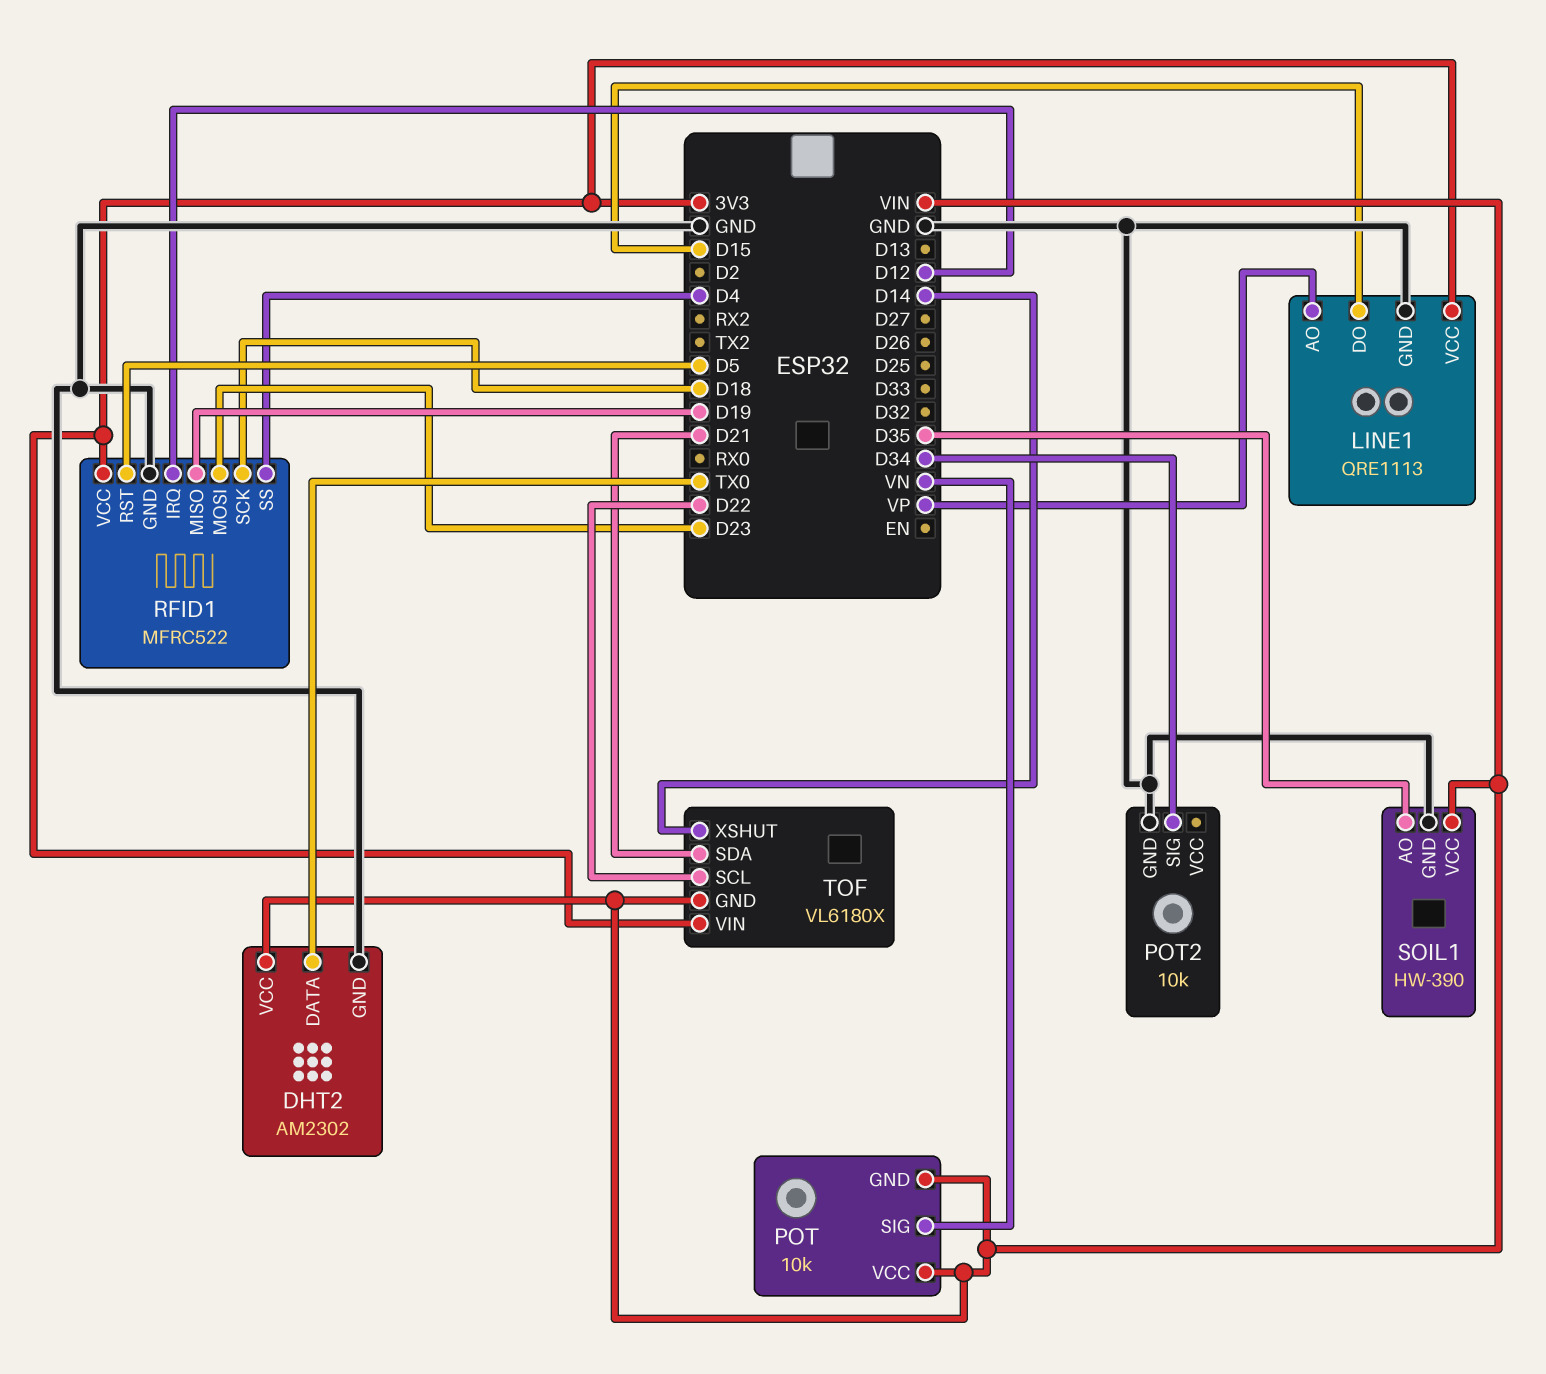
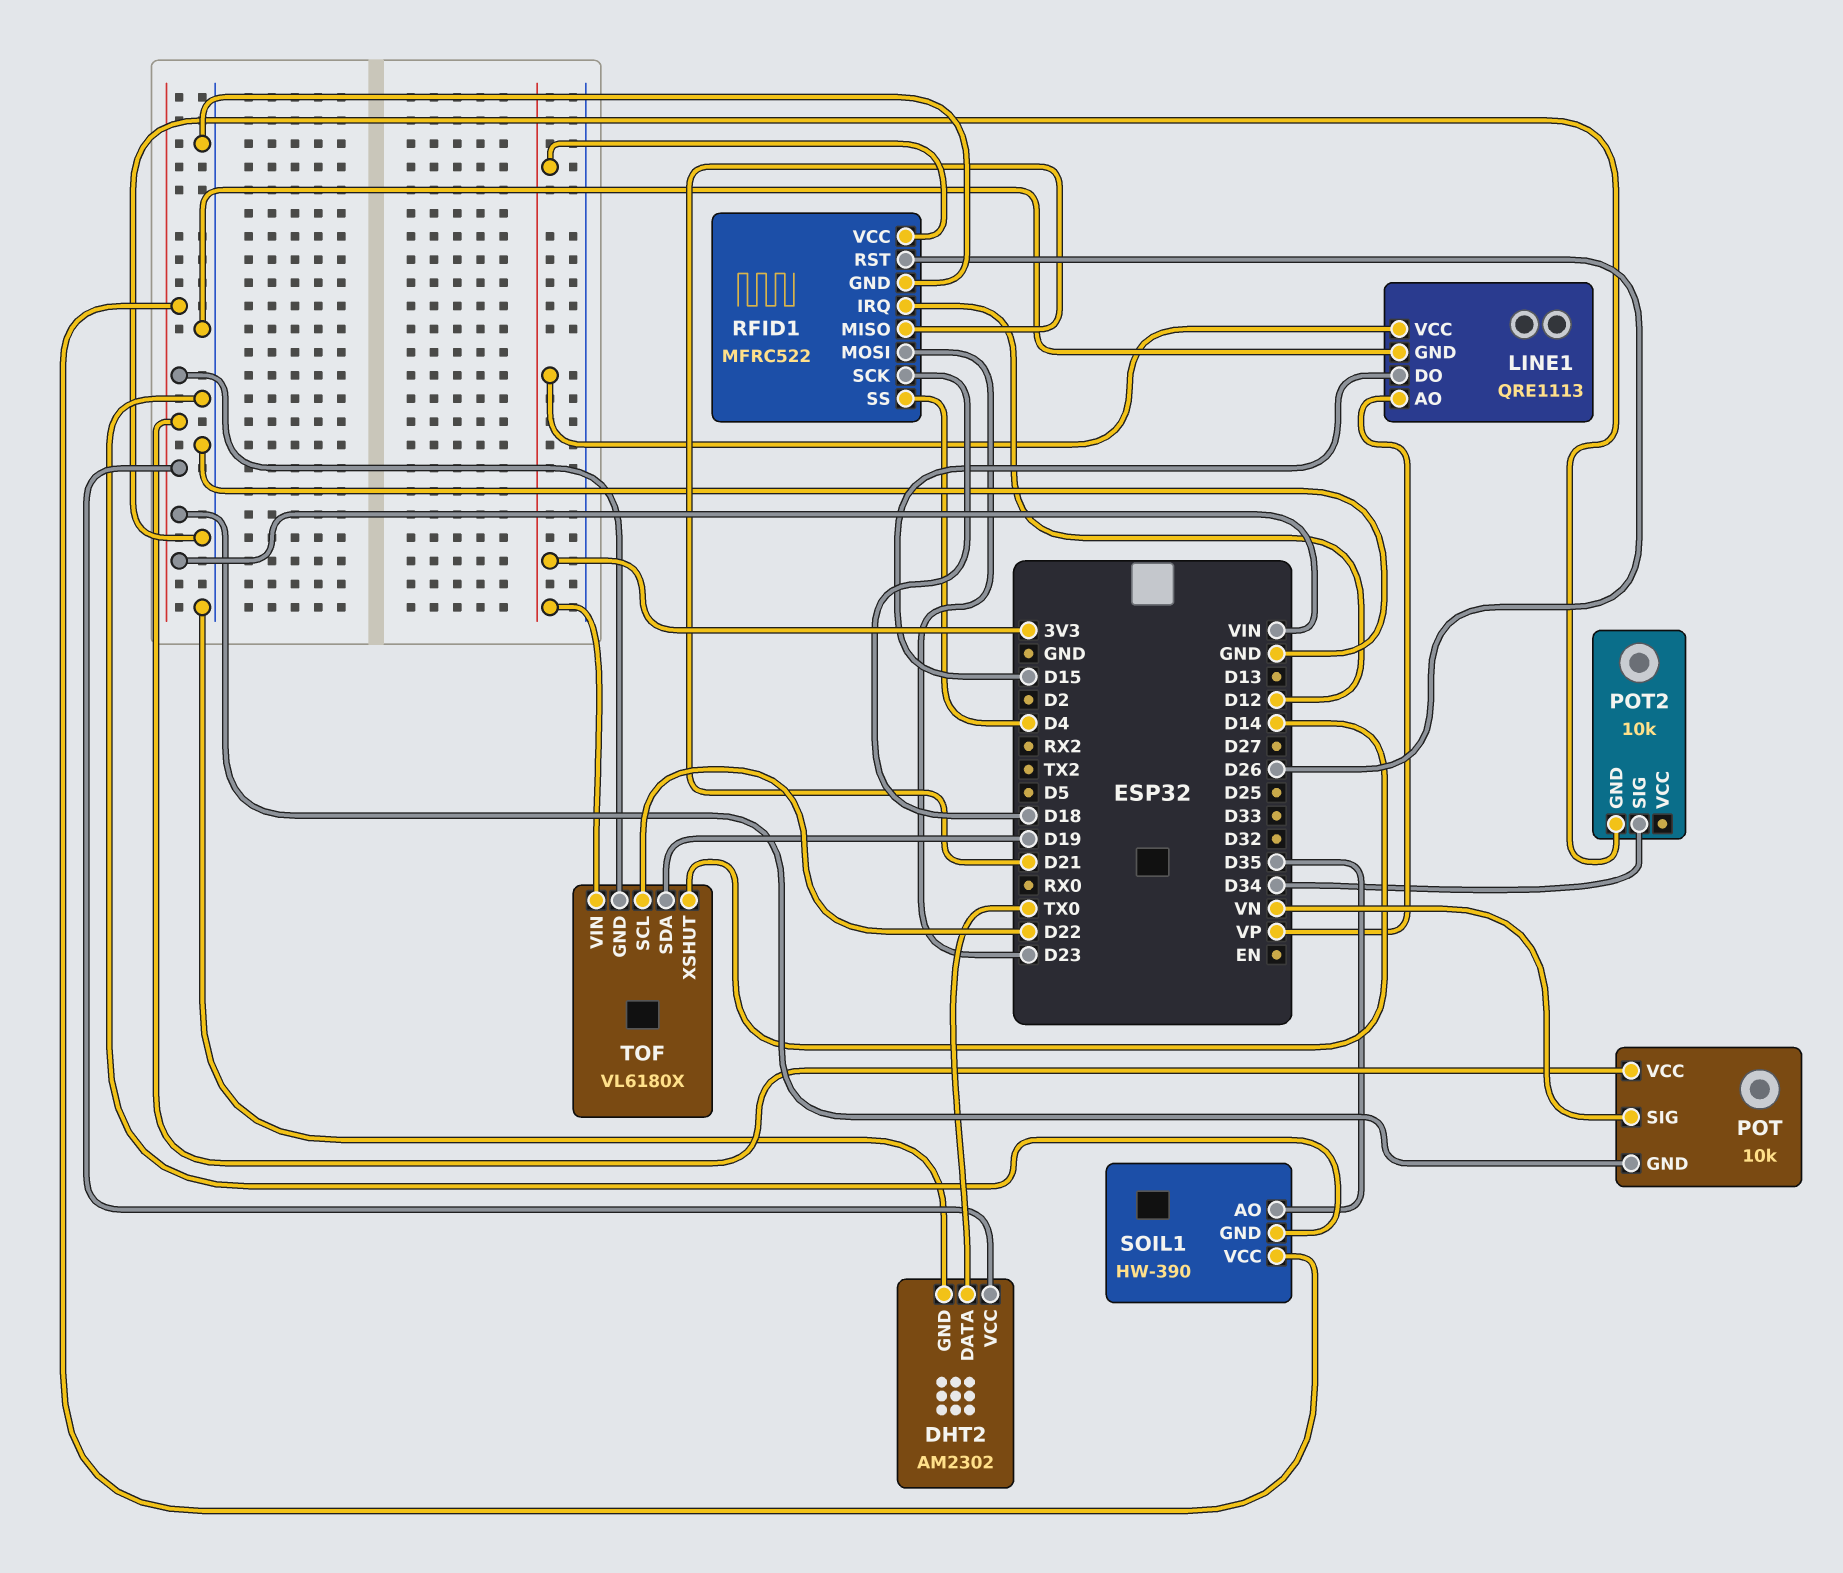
RFID1 pin MISO: D19 -> D21
RFID1 pin RST: D5 -> D26
TOF pin SDA: D21 -> D19

